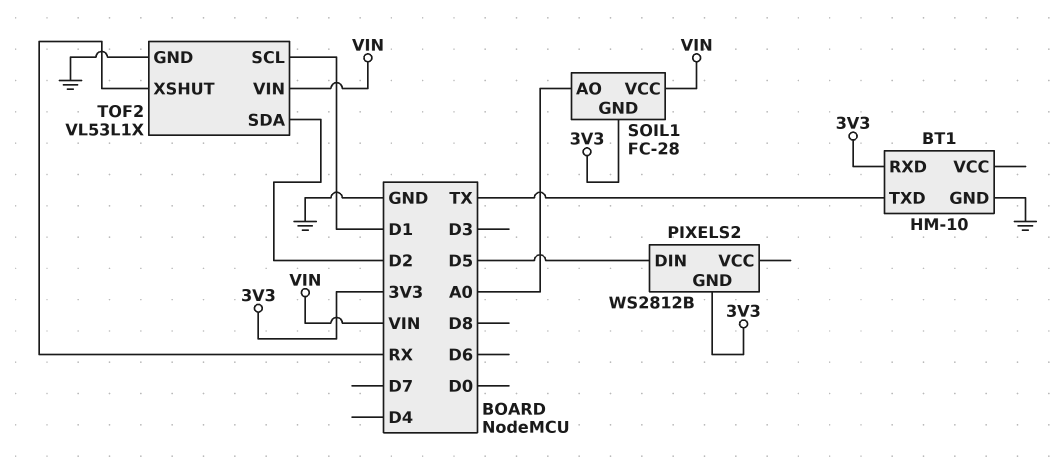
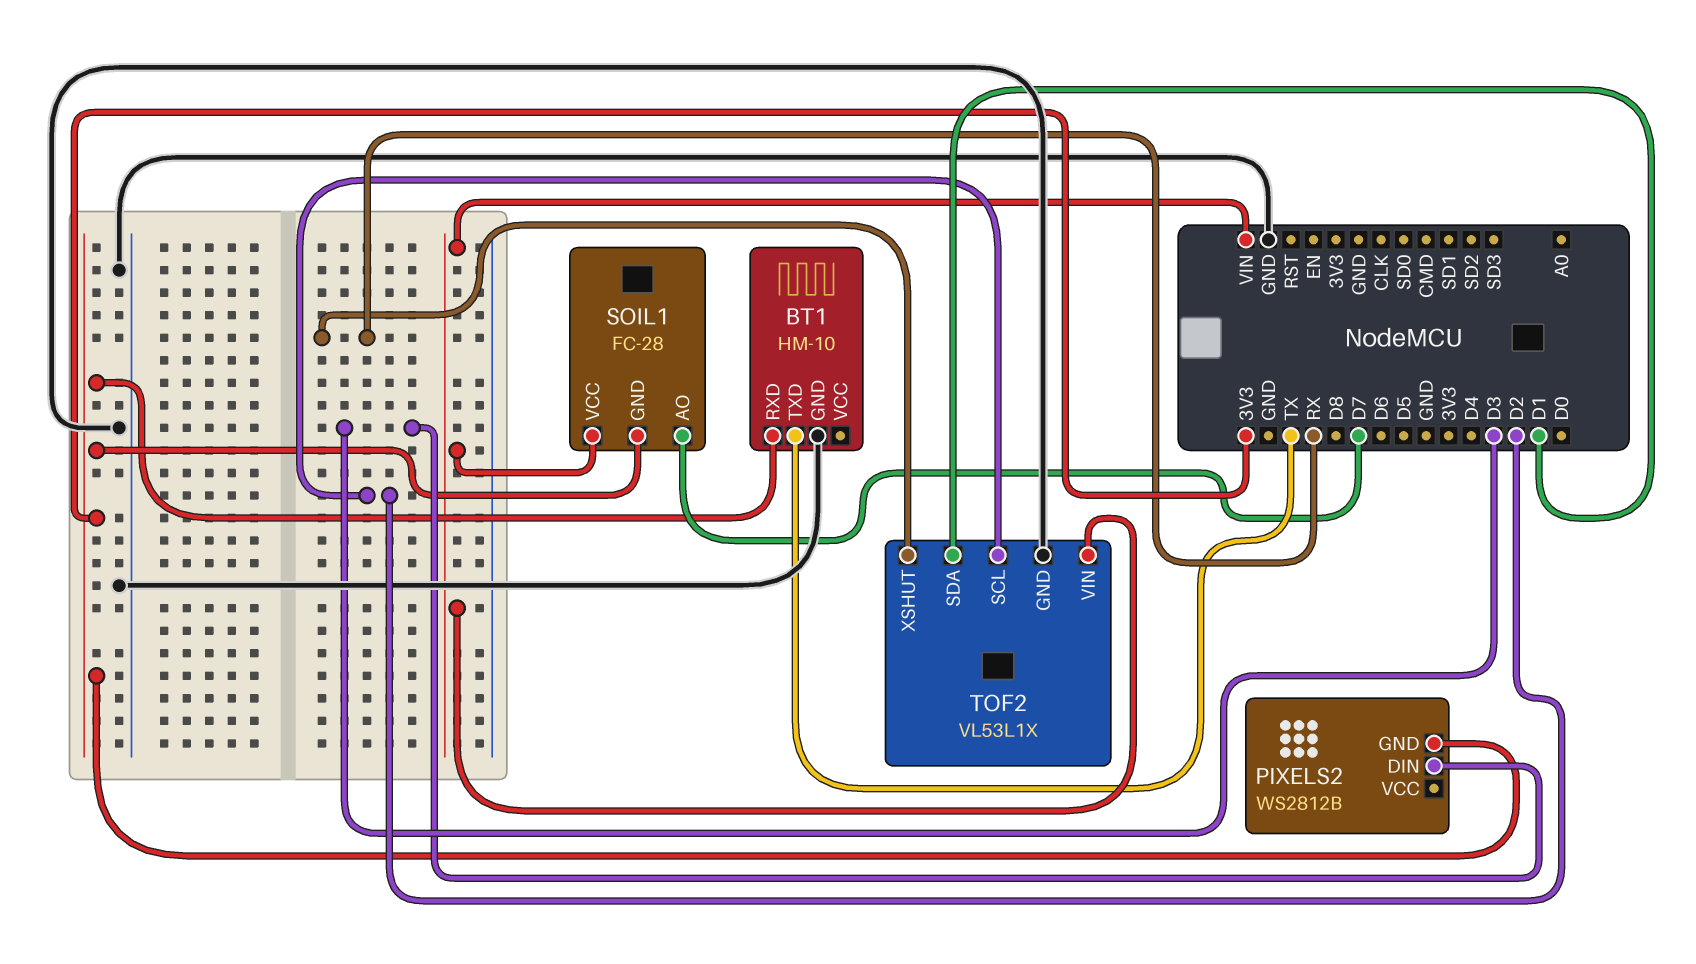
PIXELS2 pin DIN: D5 -> D3
SOIL1 pin AO: A0 -> D7
TOF2 pin SCL: D1 -> D2
TOF2 pin SDA: D2 -> D1

